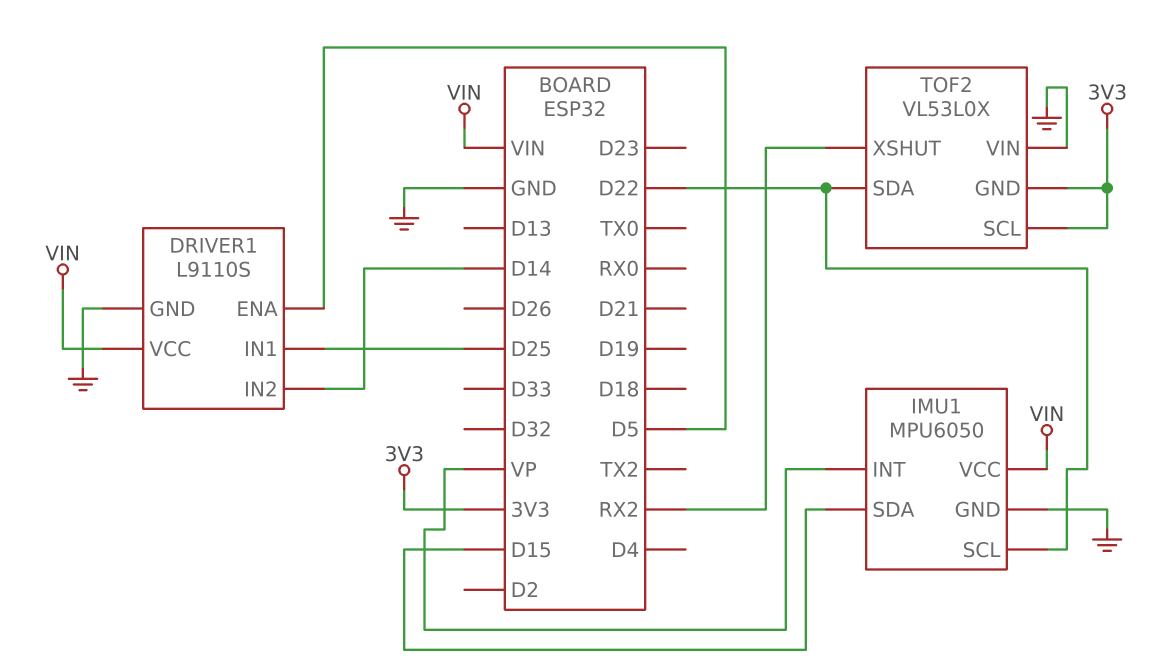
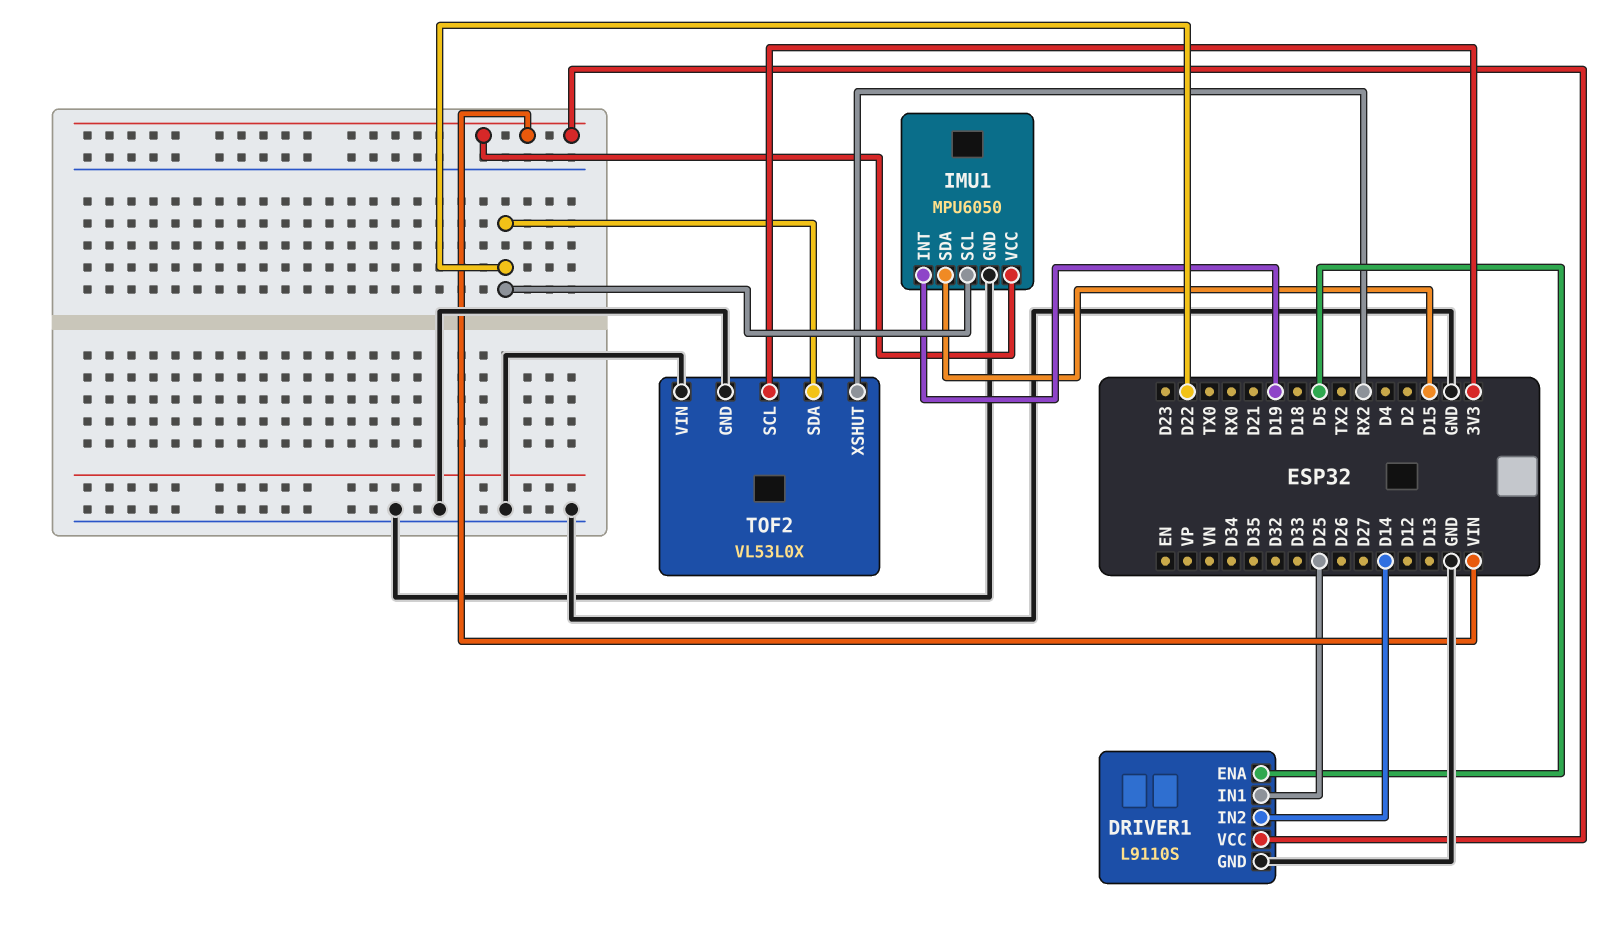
IMU1 pin INT: VP -> D19
TOF2 pin GND: 3V3 -> GND

